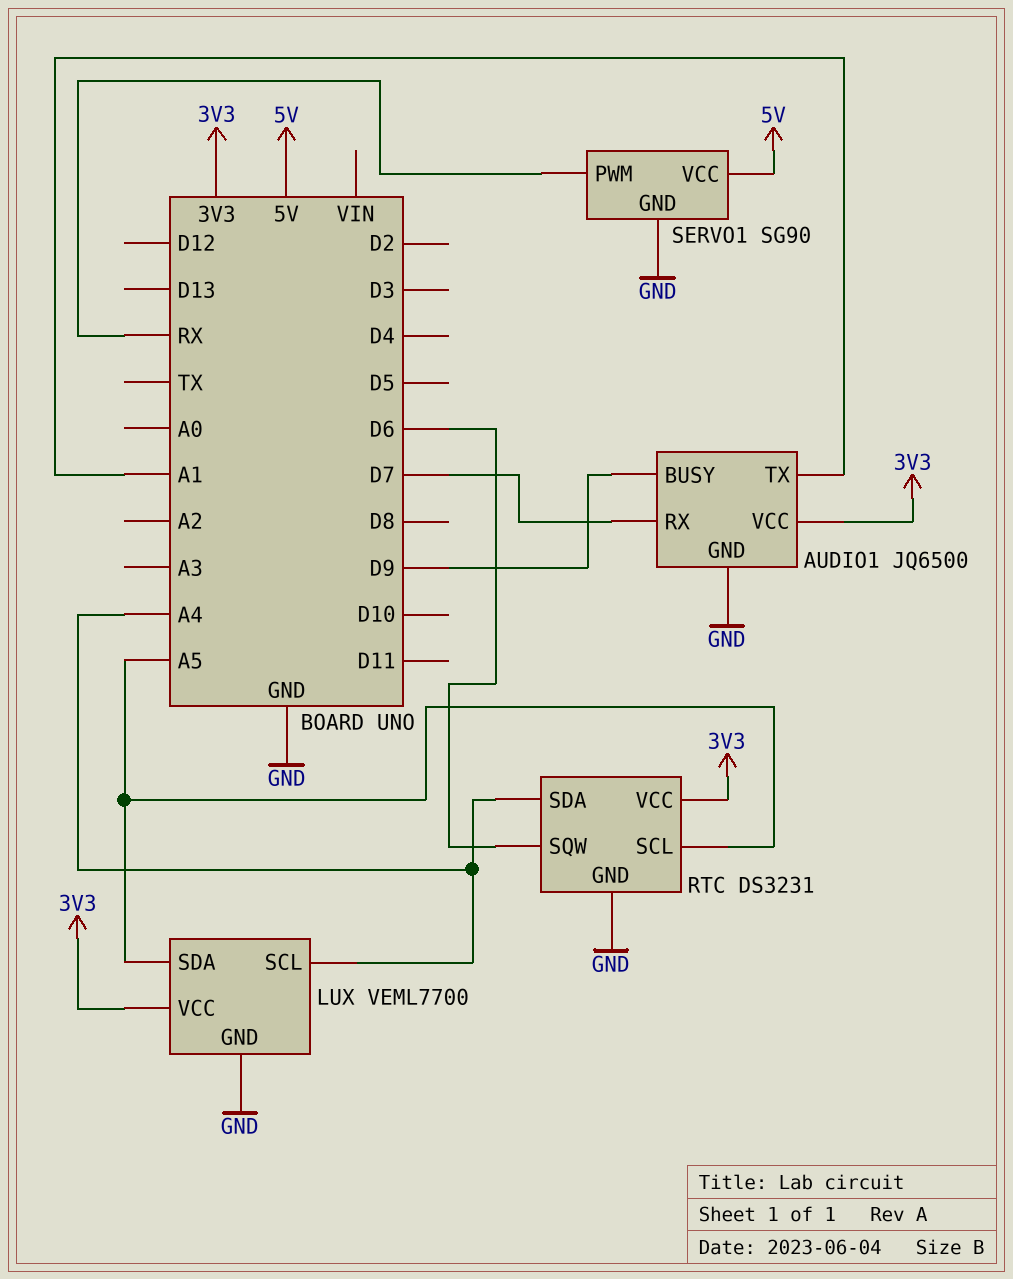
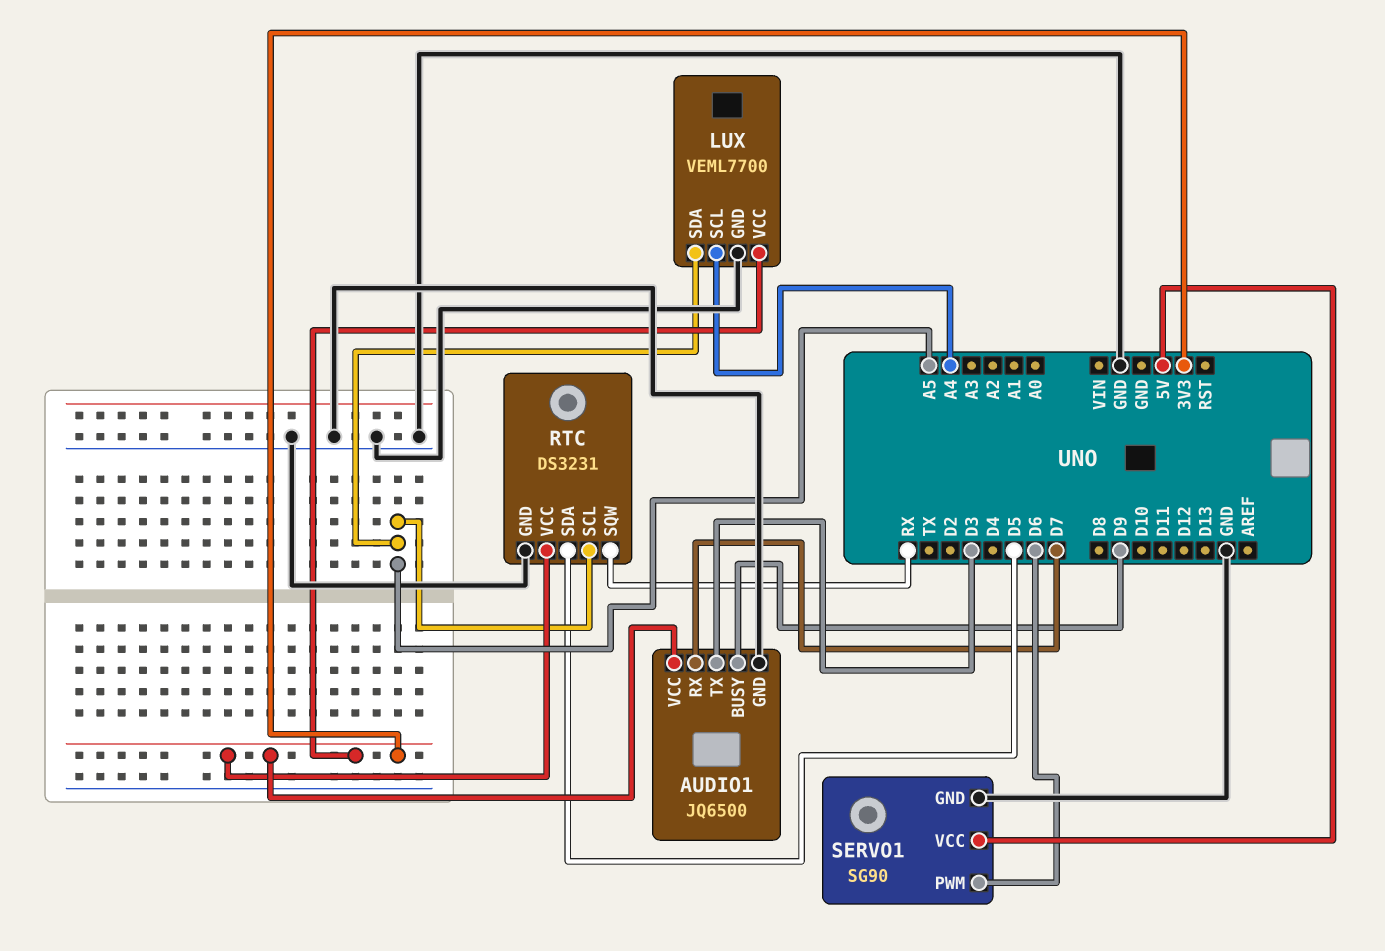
AUDIO1 pin TX: A1 -> D3
RTC pin SDA: A4 -> D5
RTC pin SQW: D6 -> RX
SERVO1 pin PWM: RX -> D6

